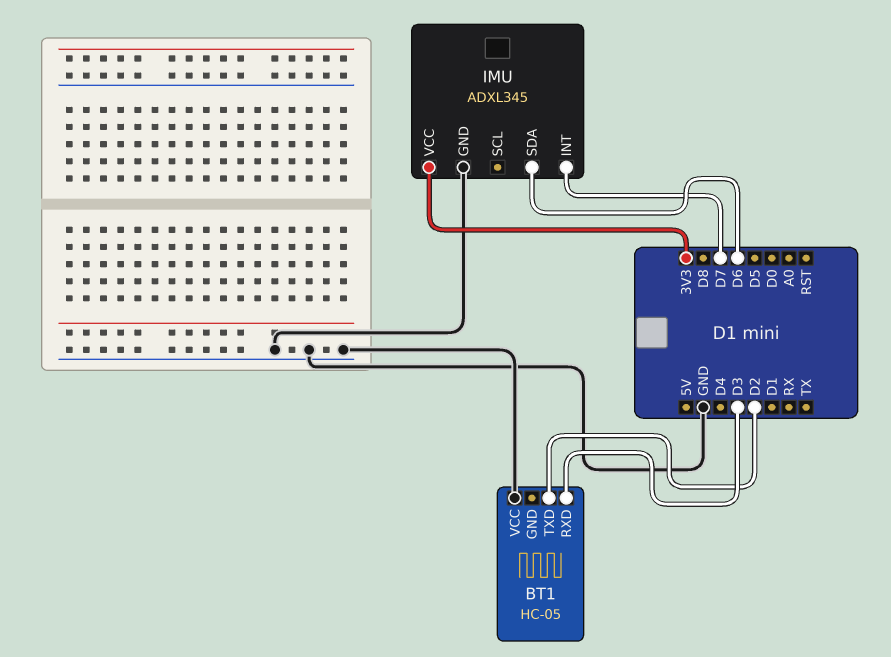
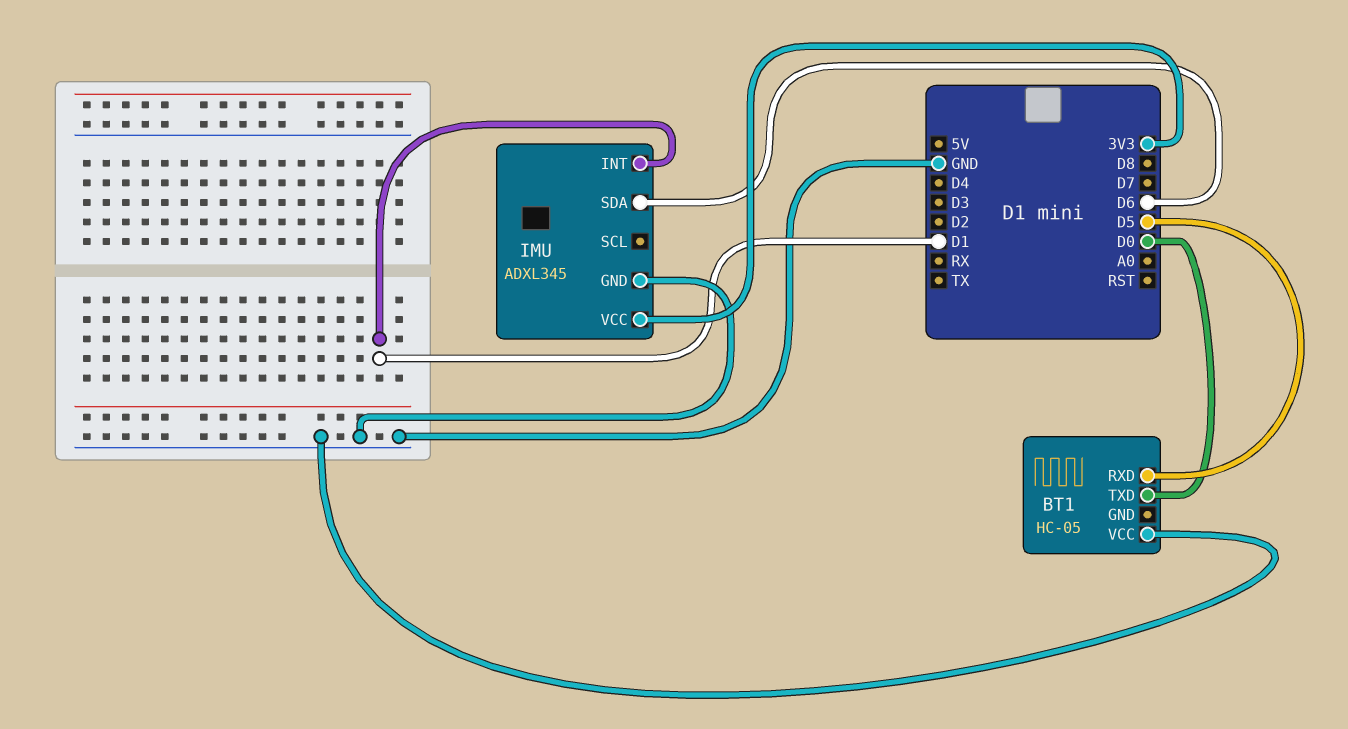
BT1 pin RXD: D3 -> D5
BT1 pin TXD: D2 -> D0
IMU pin INT: D7 -> D1

